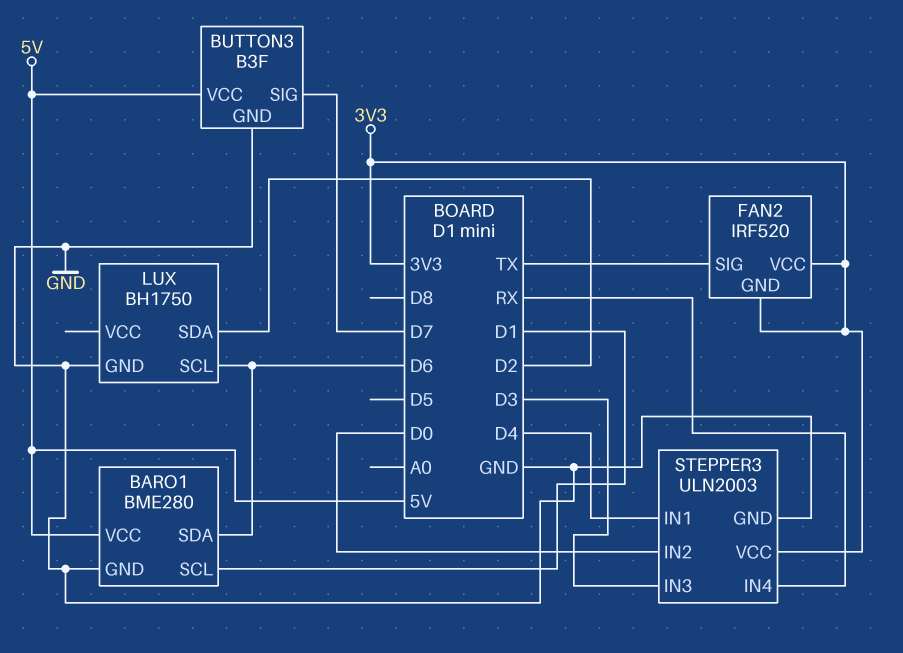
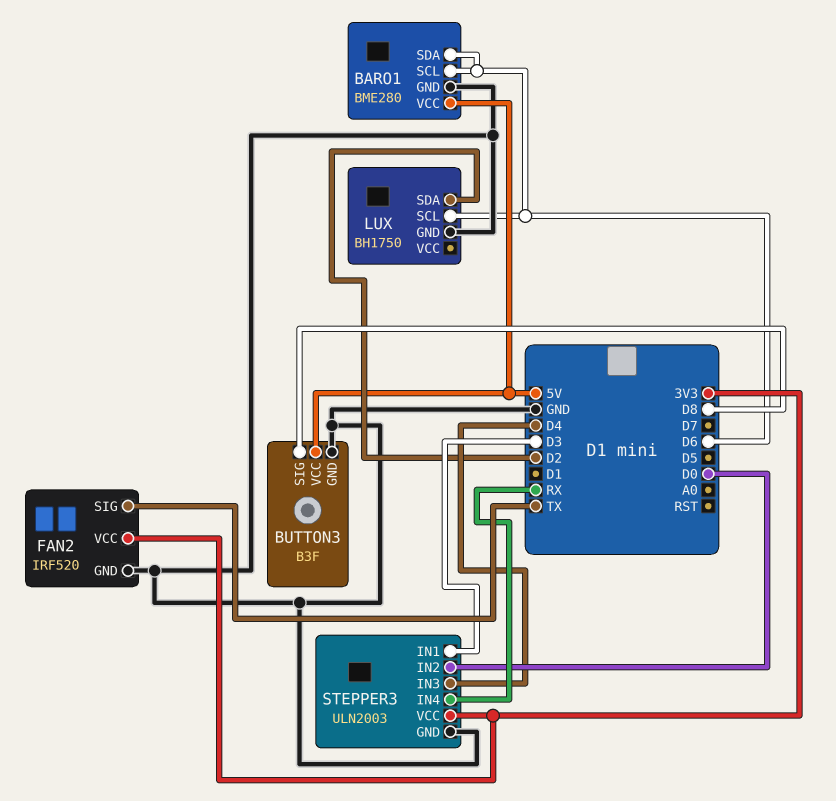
BARO1 pin SCL: D1 -> D6
BUTTON3 pin SIG: D7 -> D8
FAN2 pin GND: 3V3 -> GND
STEPPER3 pin IN1: D4 -> D3
STEPPER3 pin IN3: D3 -> D4

